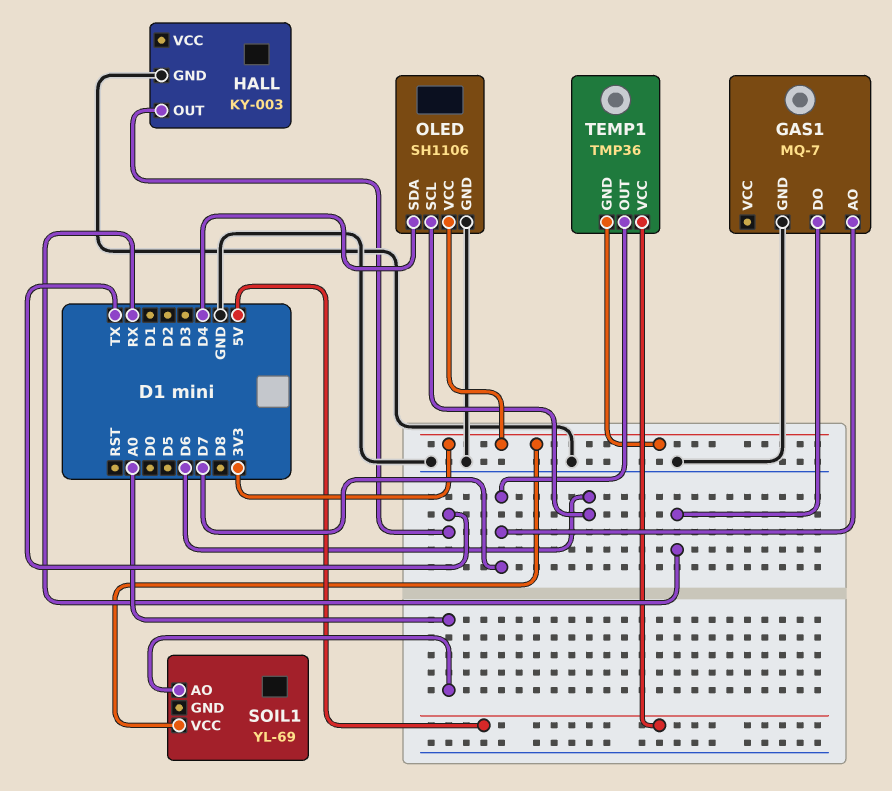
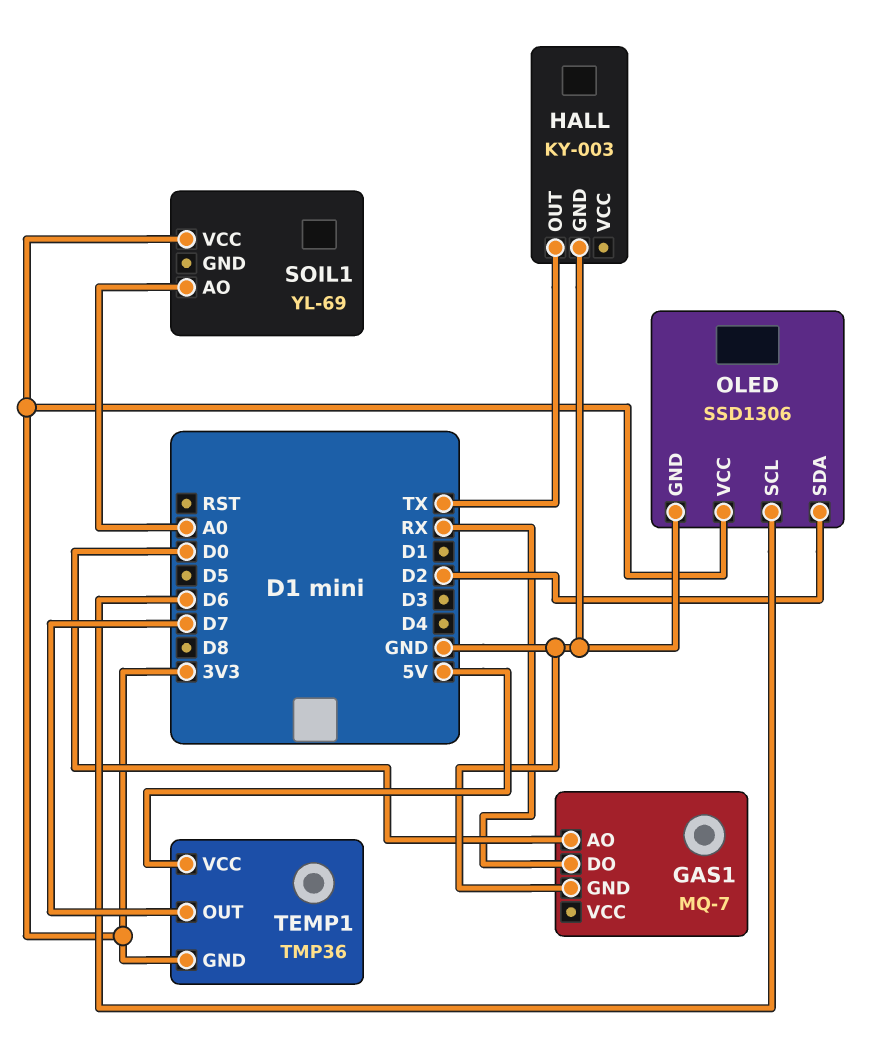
GAS1 pin AO: D7 -> D0
OLED: SH1106 -> SSD1306
OLED pin SDA: D4 -> D2

